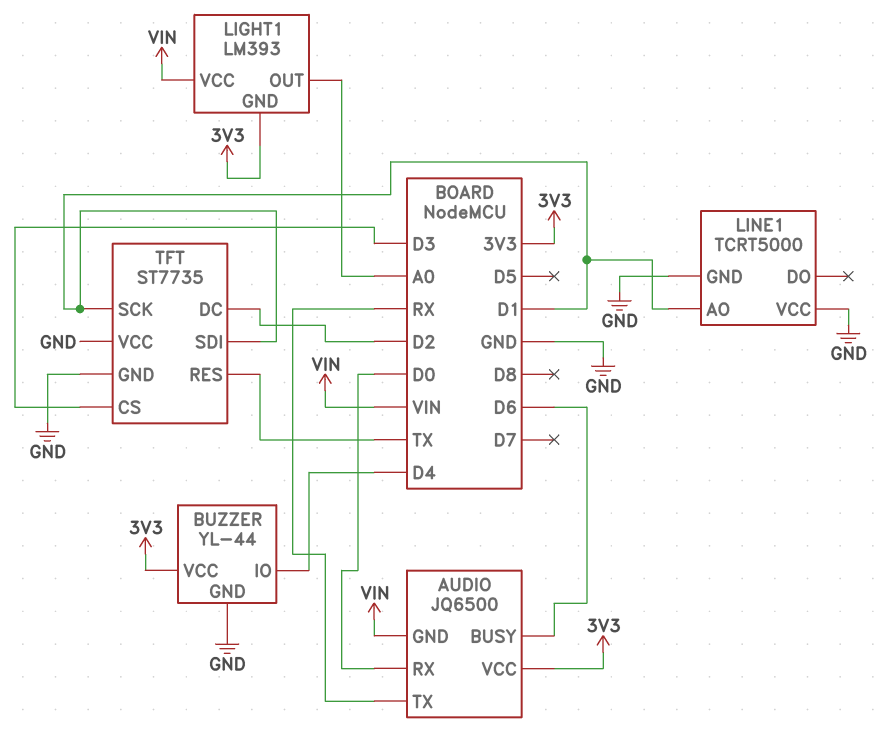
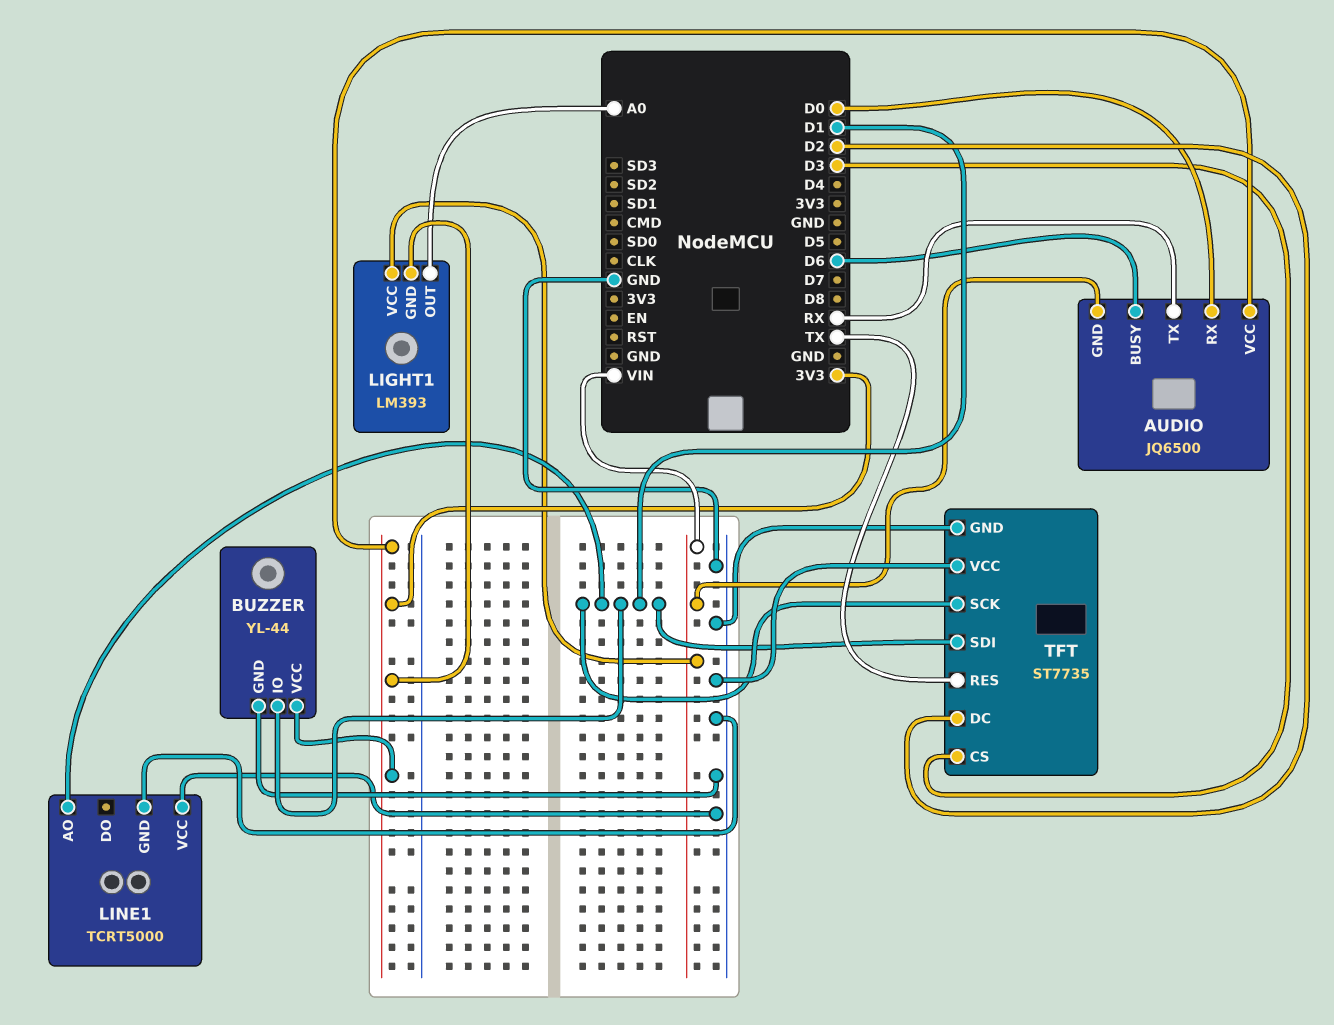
BUZZER pin IO: D4 -> D1

